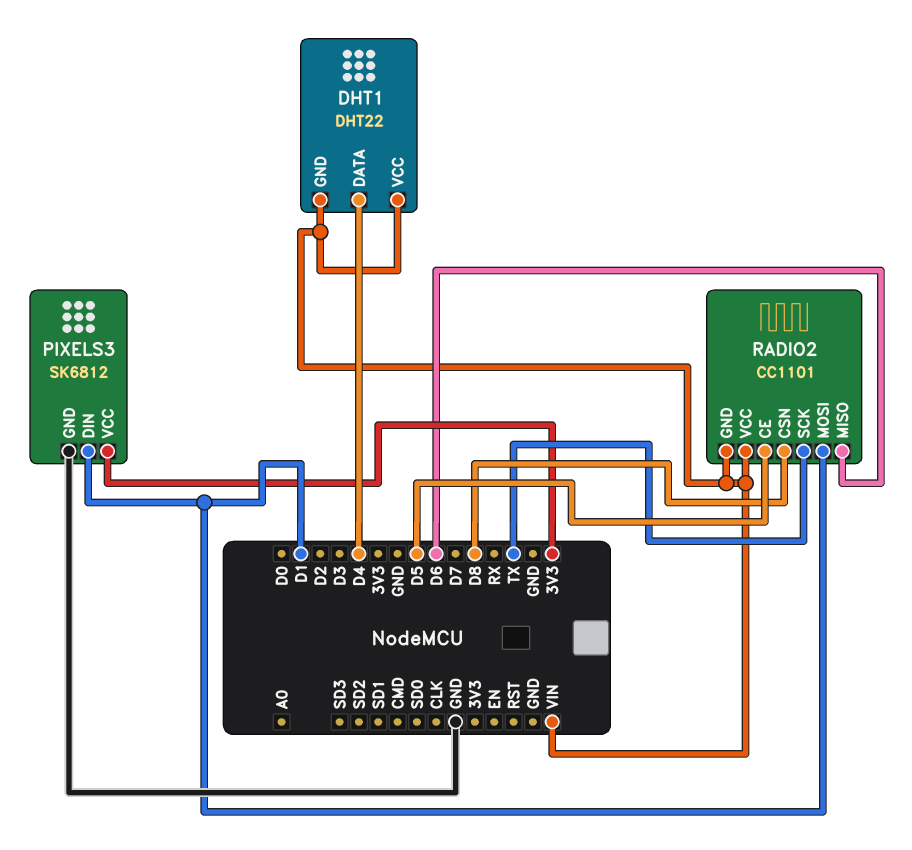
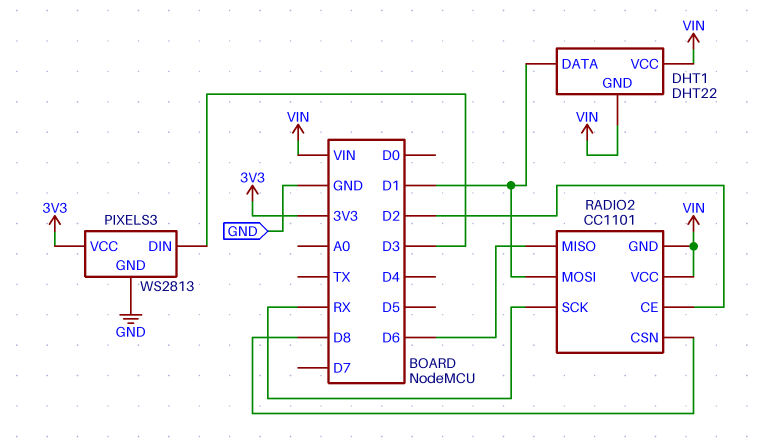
DHT1 pin DATA: D4 -> D1
PIXELS3: SK6812 -> WS2813
PIXELS3 pin DIN: D1 -> D3
RADIO2 pin CE: D5 -> D2
RADIO2 pin SCK: TX -> RX

